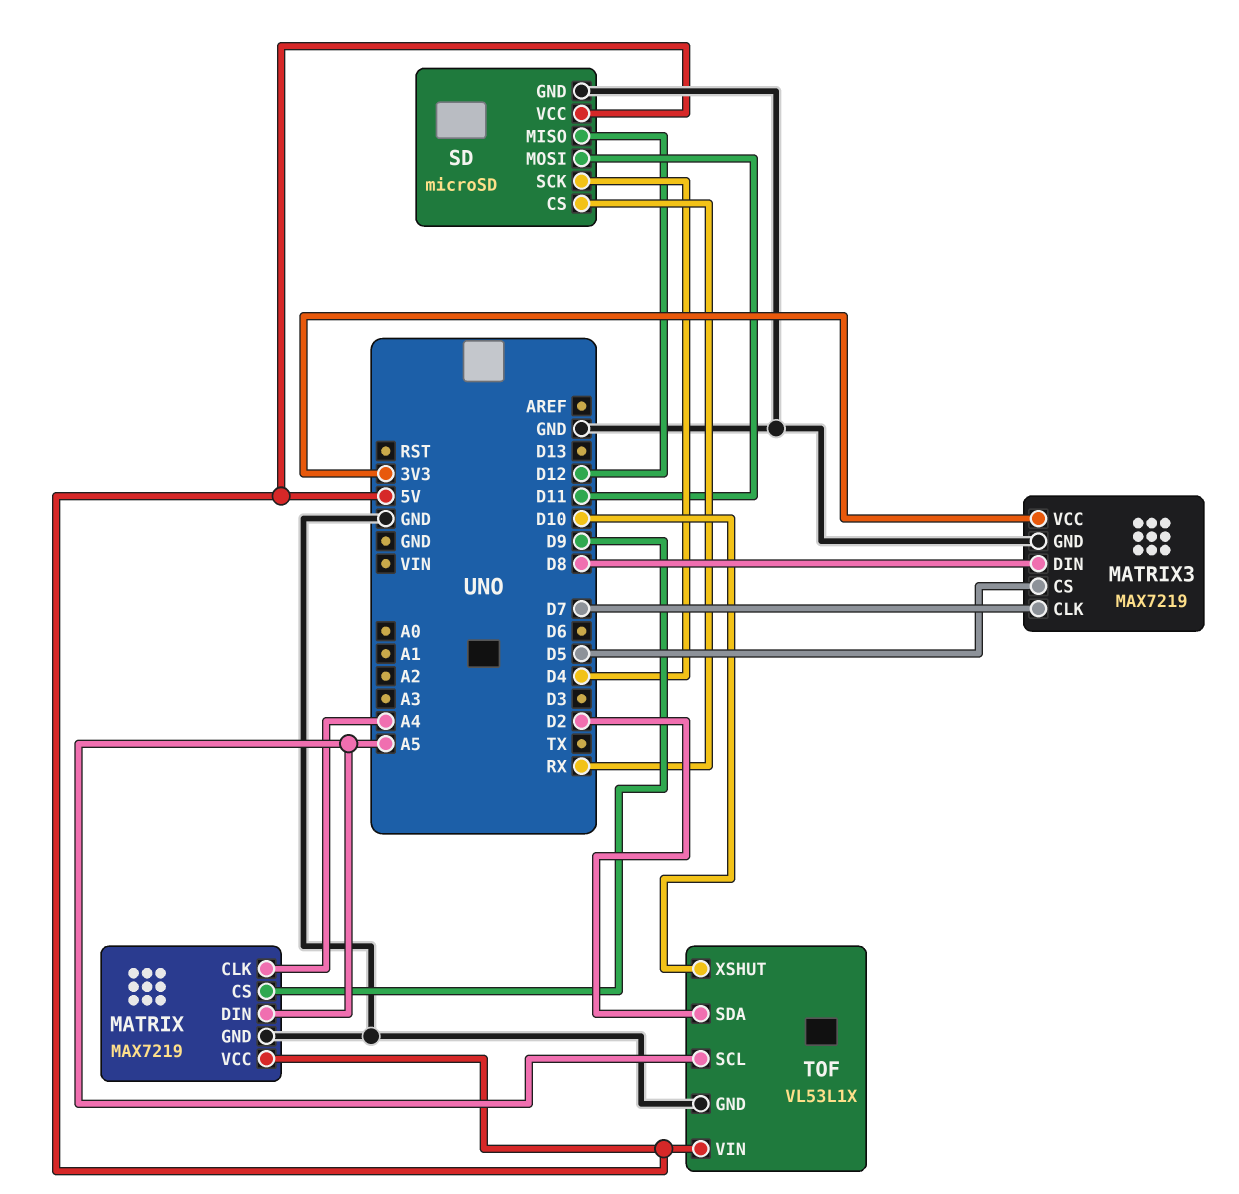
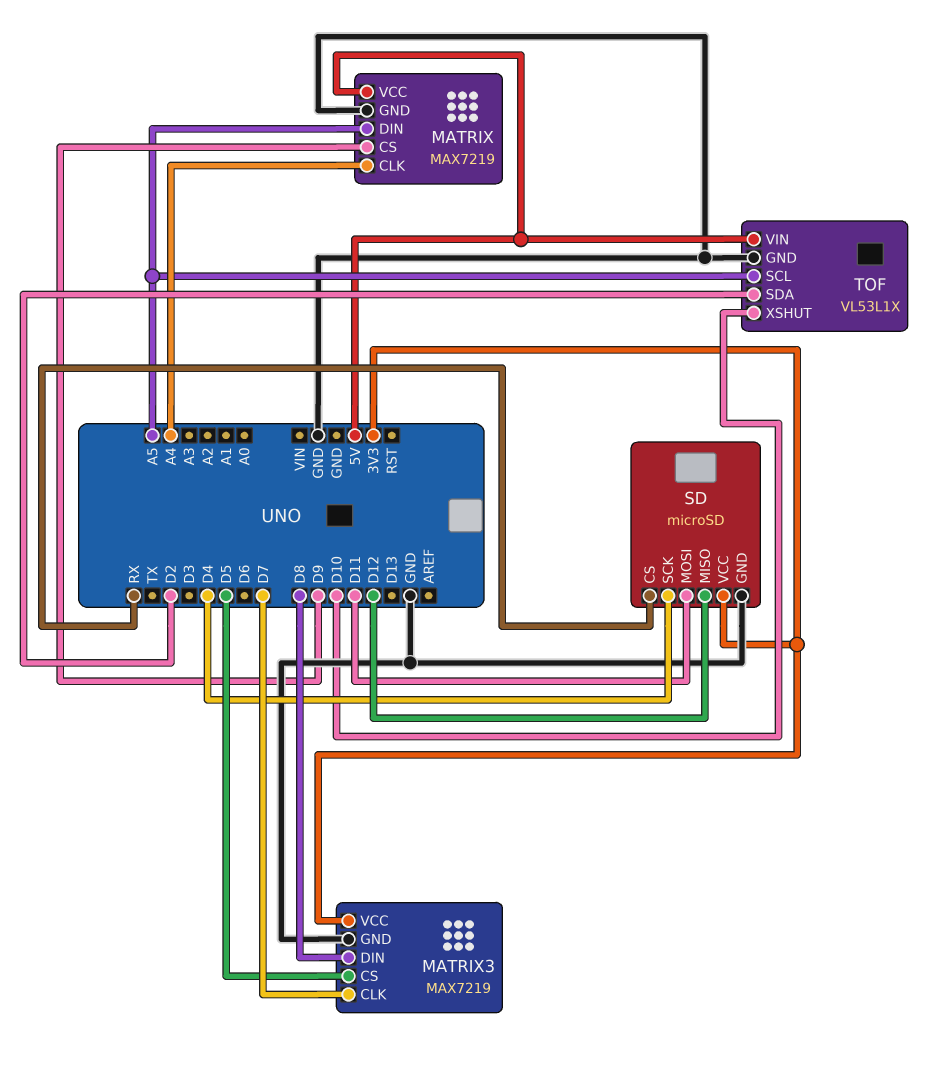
SD pin VCC: 5V -> 3V3

